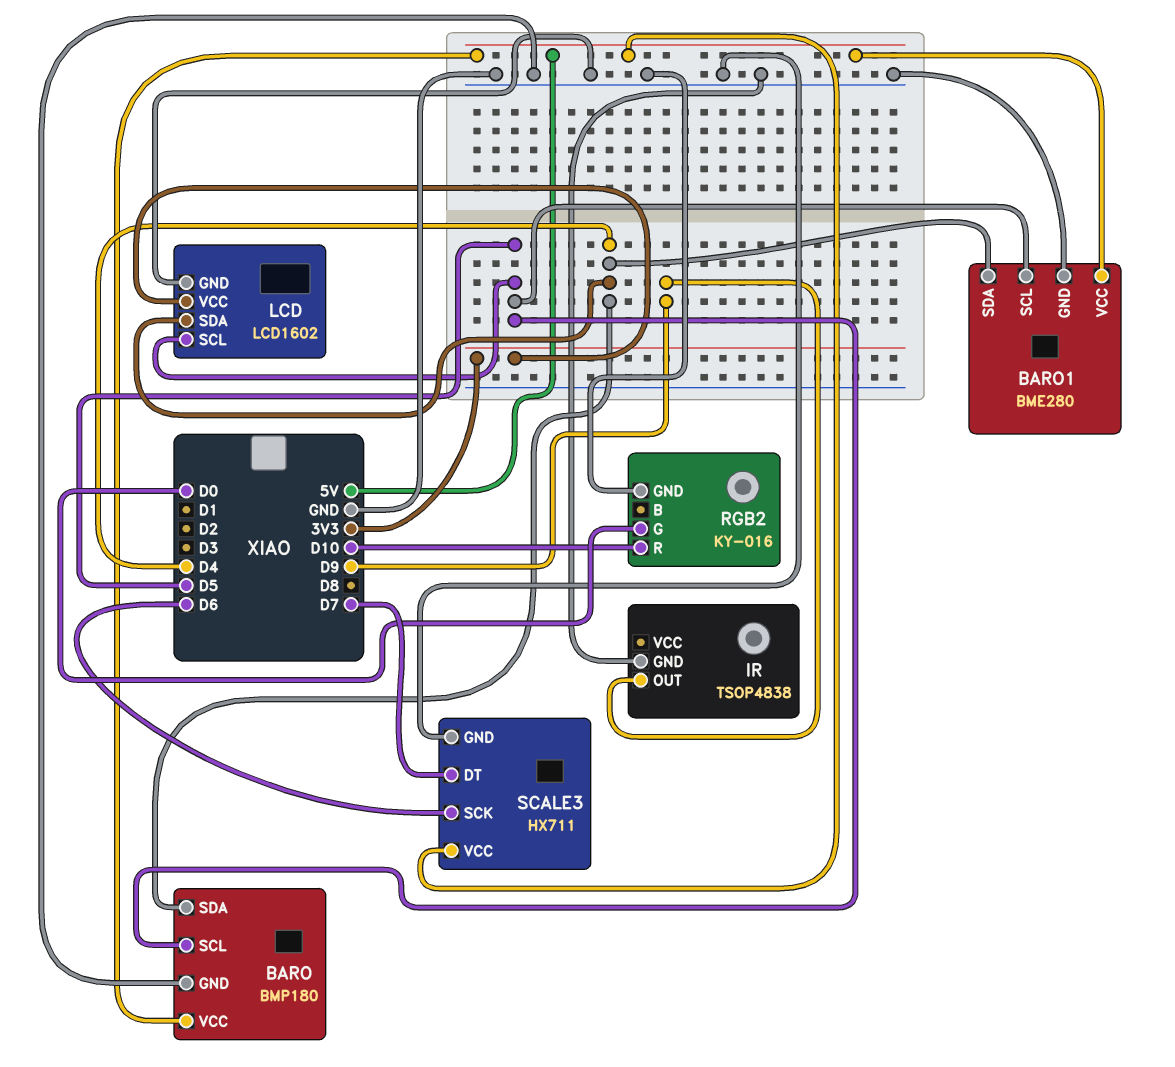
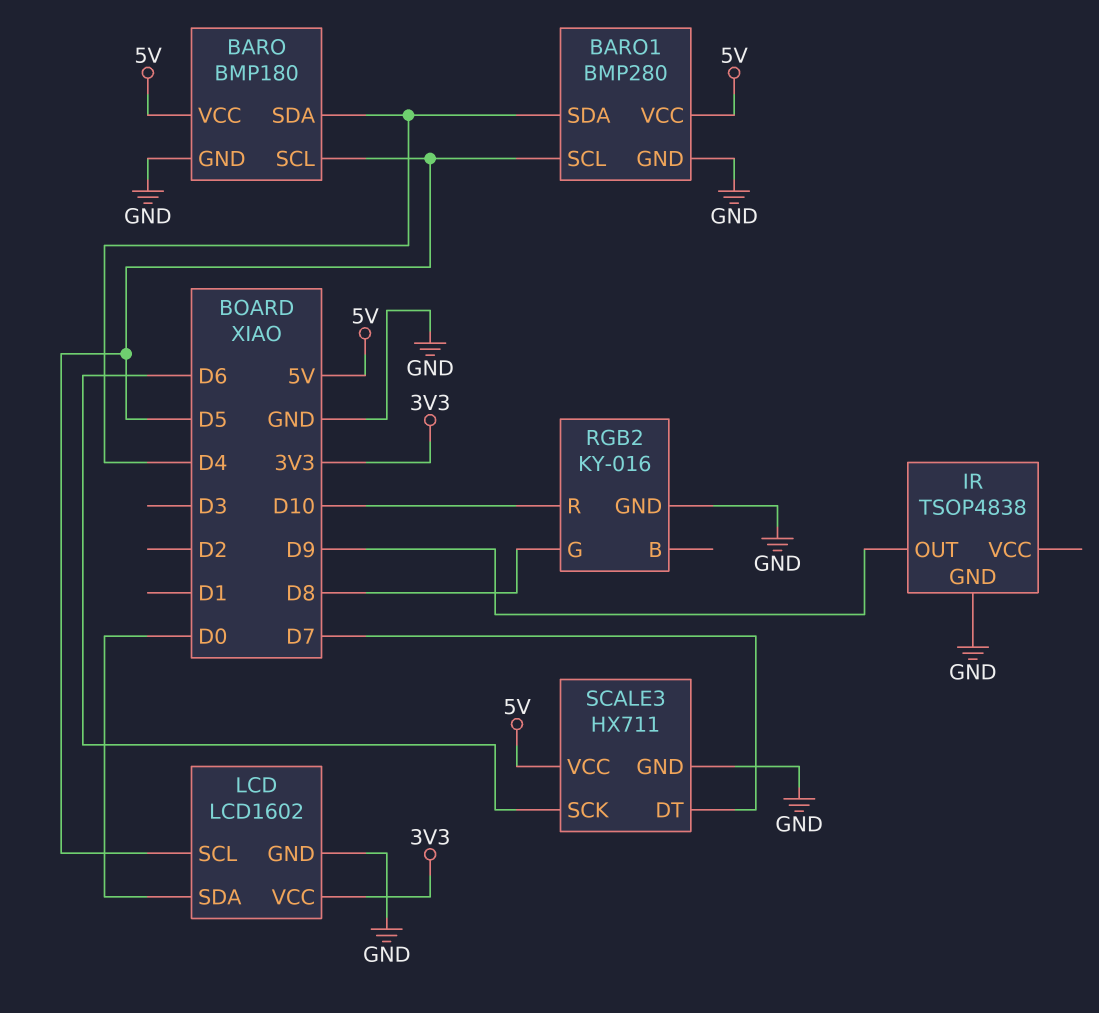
BARO1: BME280 -> BMP280
LCD pin SDA: D4 -> D0
RGB2 pin G: D0 -> D8

